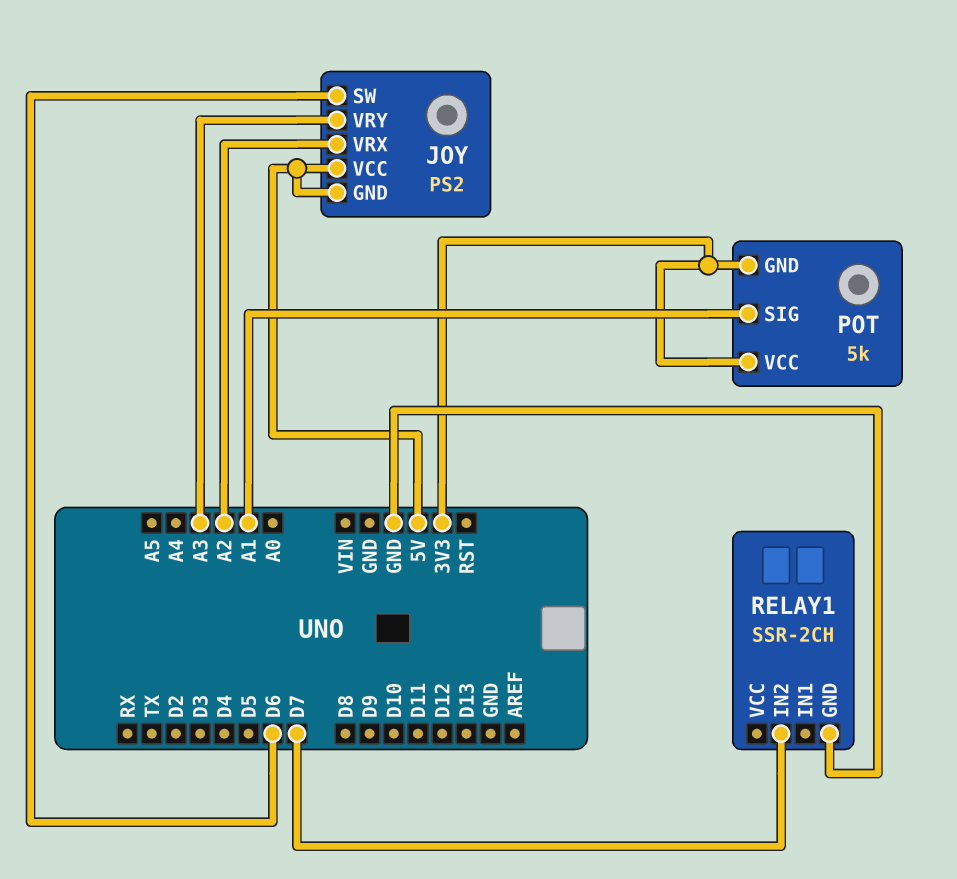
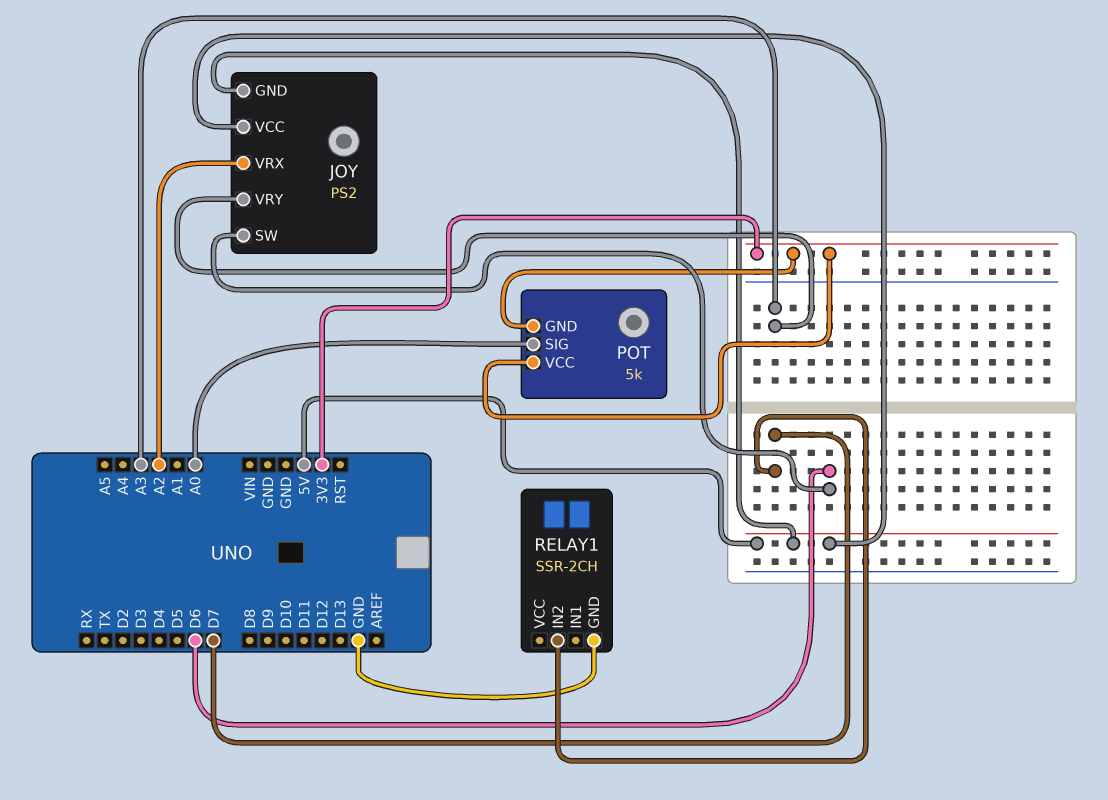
POT pin SIG: A1 -> A0

